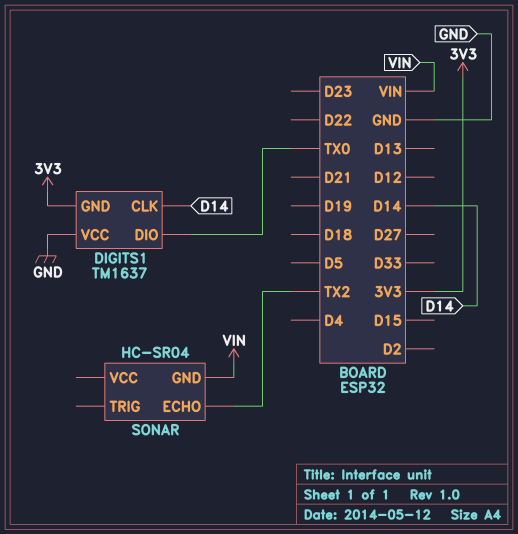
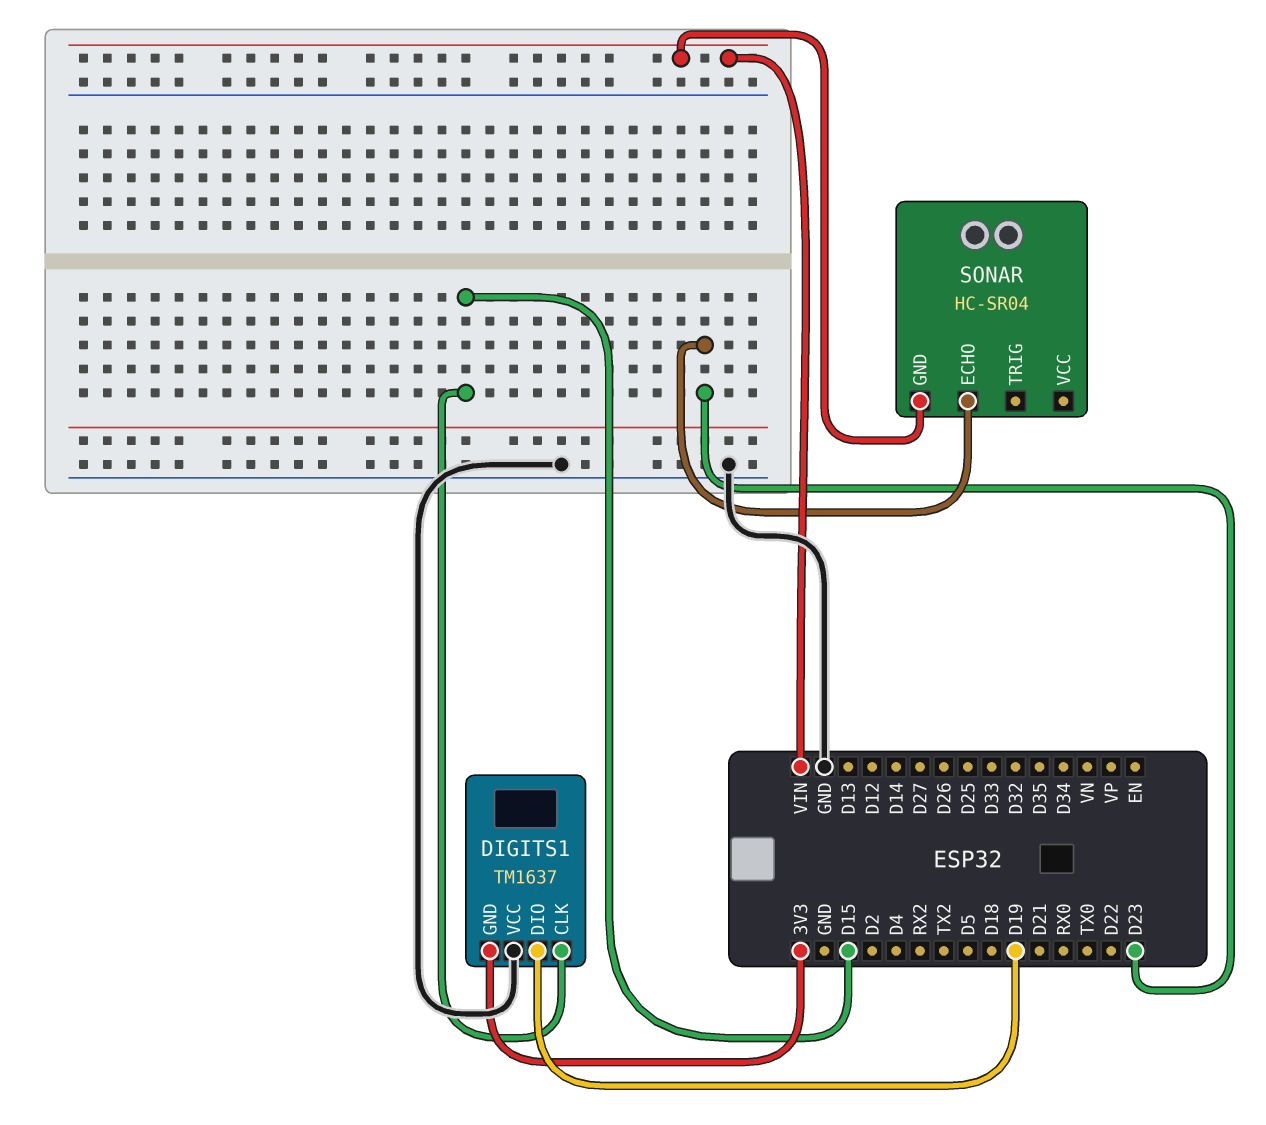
DIGITS1 pin CLK: D14 -> D15
DIGITS1 pin DIO: TX0 -> D19
SONAR pin ECHO: TX2 -> D23

